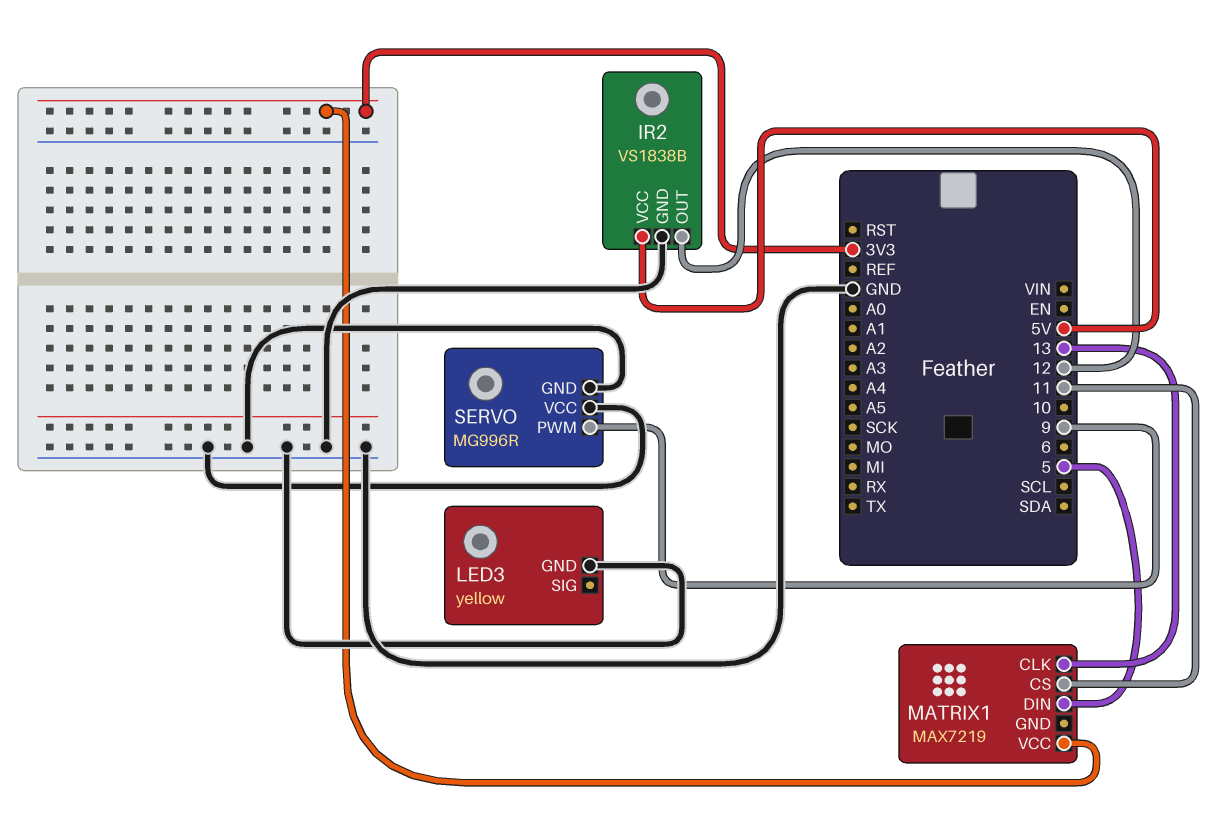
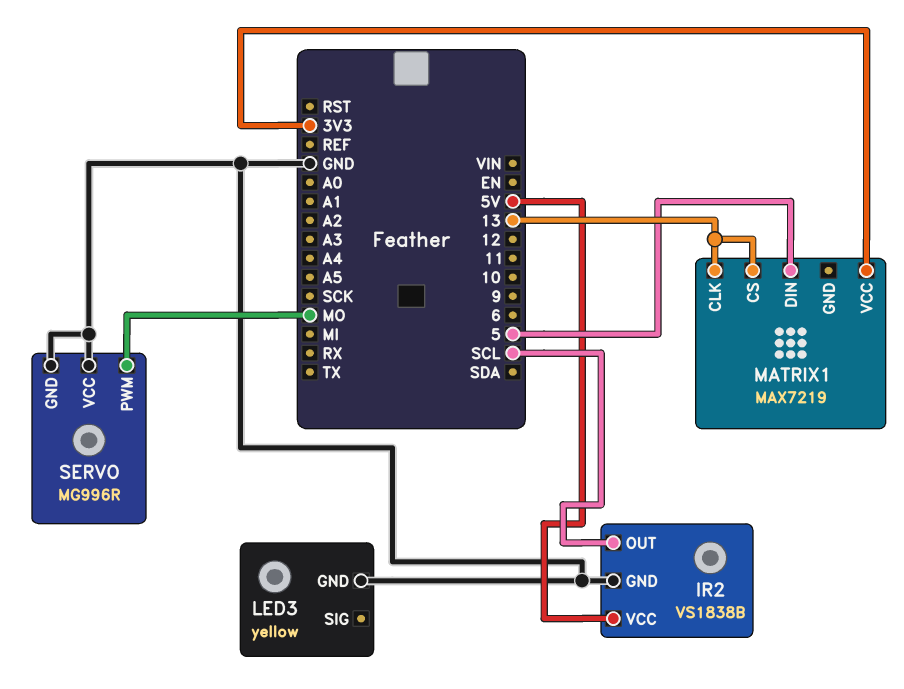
IR2 pin OUT: 12 -> SCL
MATRIX1 pin CS: 11 -> 13
SERVO pin PWM: 9 -> MO

